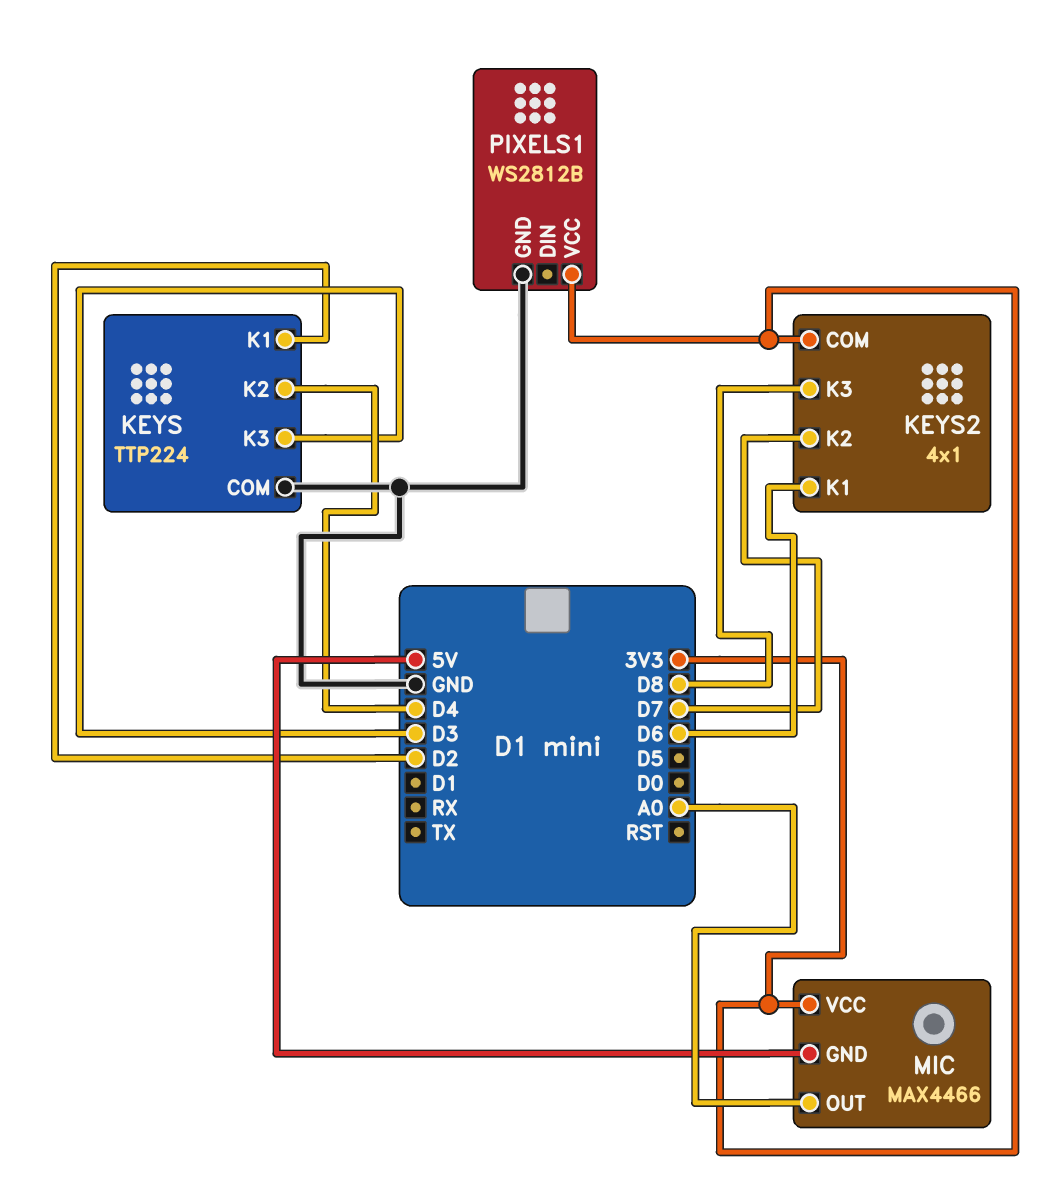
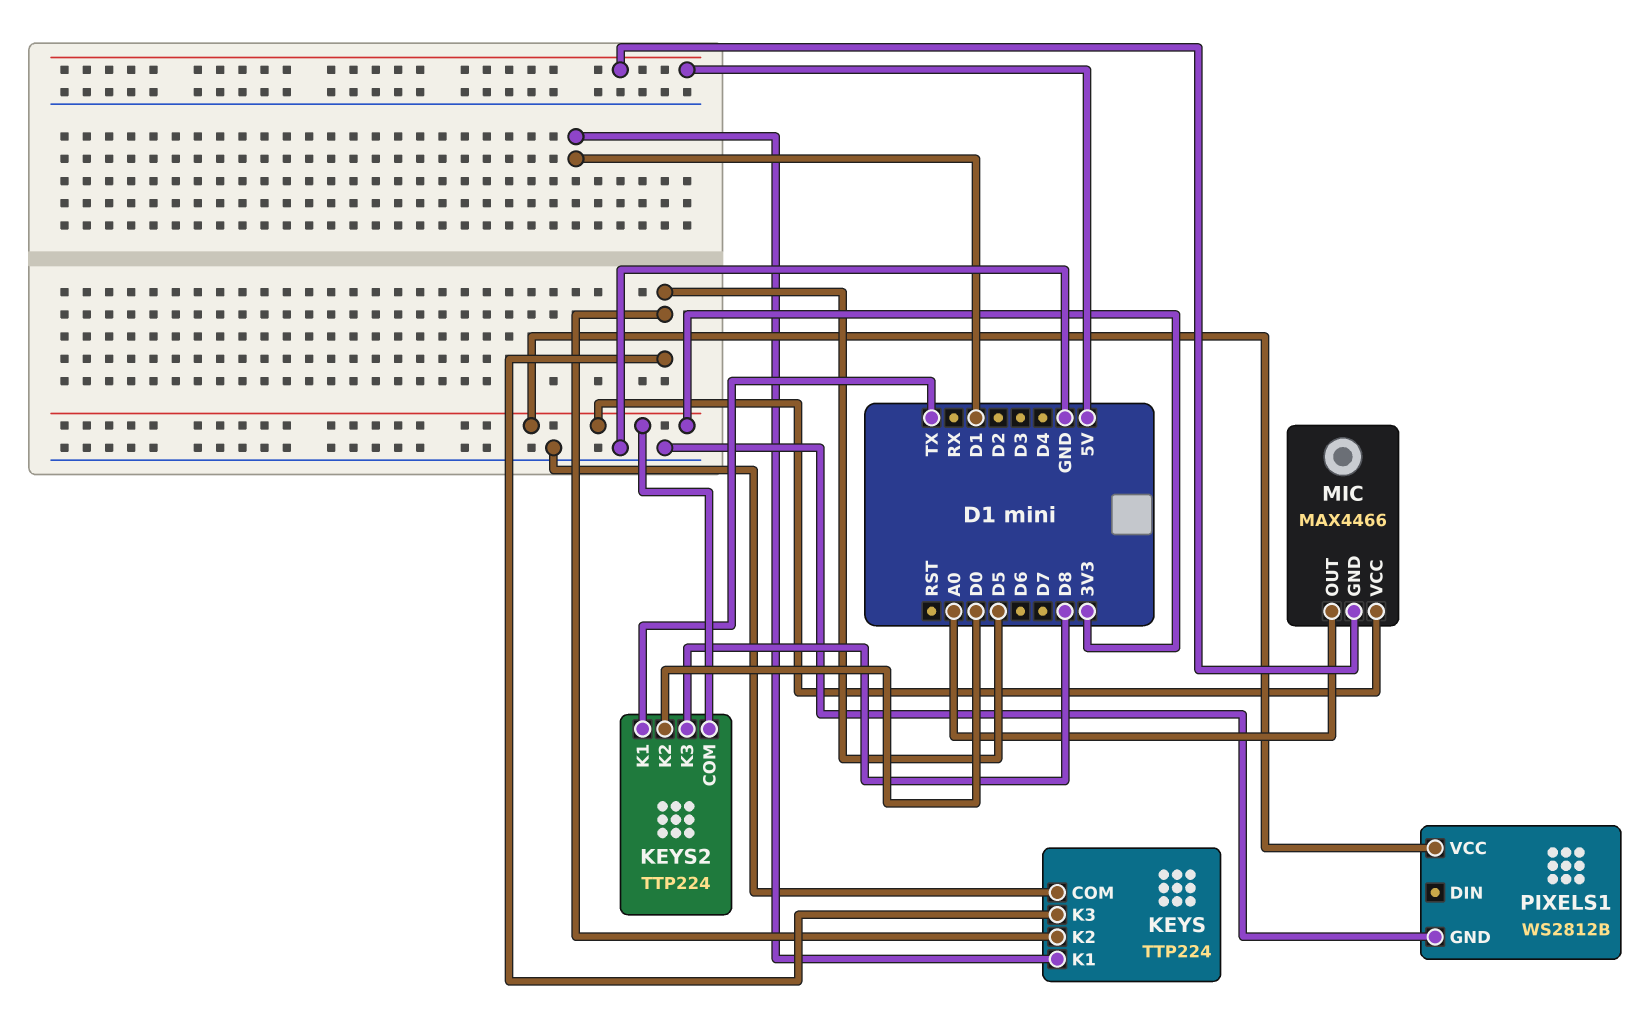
KEYS pin K1: D2 -> D1
KEYS pin K2: D4 -> D5
KEYS pin K3: D3 -> D5
KEYS2: 4x1 -> TTP224
KEYS2 pin K1: D6 -> TX
KEYS2 pin K2: D7 -> D0

